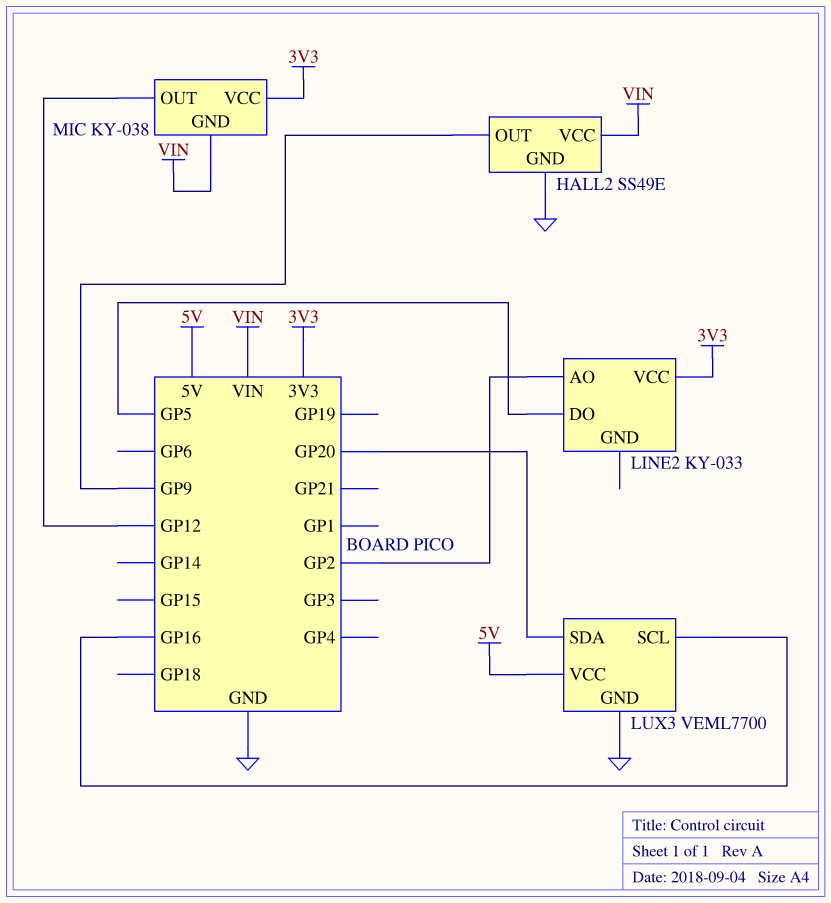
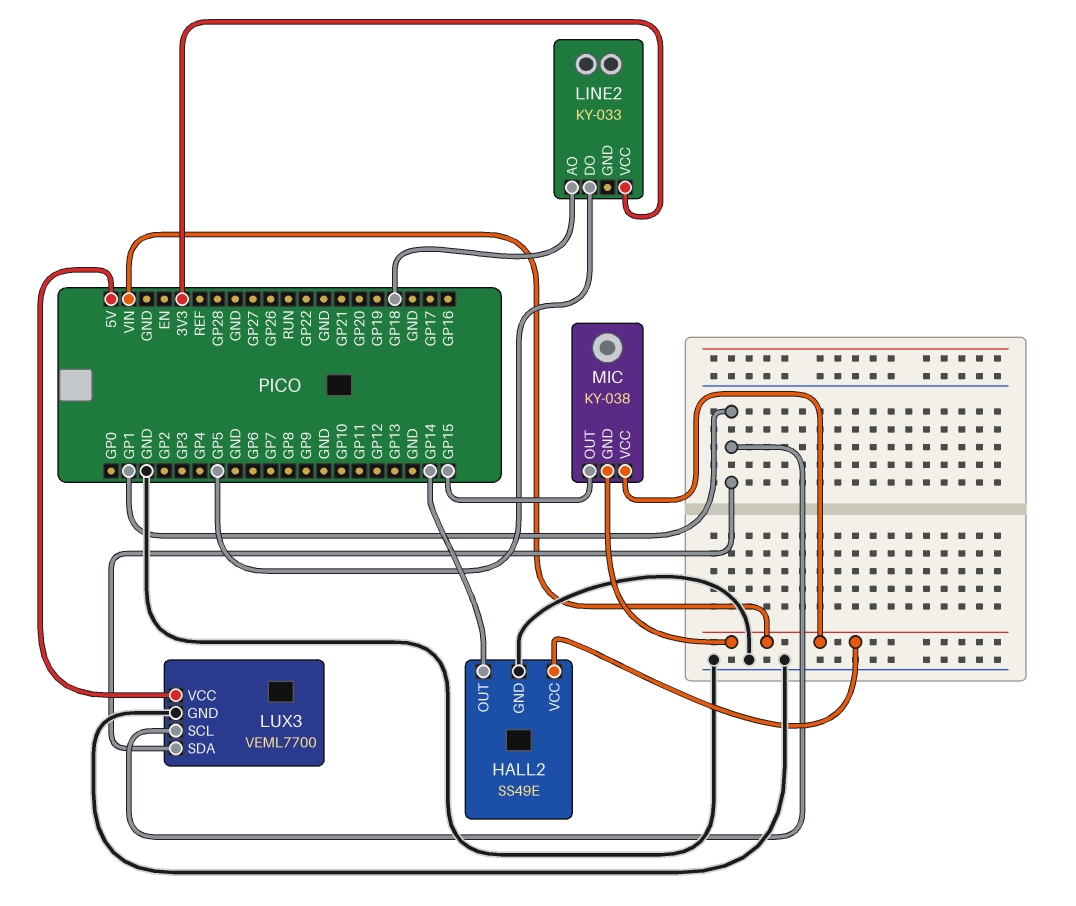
HALL2 pin OUT: GP9 -> GP14
LINE2 pin AO: GP2 -> GP18
LUX3 pin SCL: GP16 -> GP1
LUX3 pin SDA: GP20 -> GP1
MIC pin OUT: GP12 -> GP15
MIC pin VCC: 3V3 -> VIN

